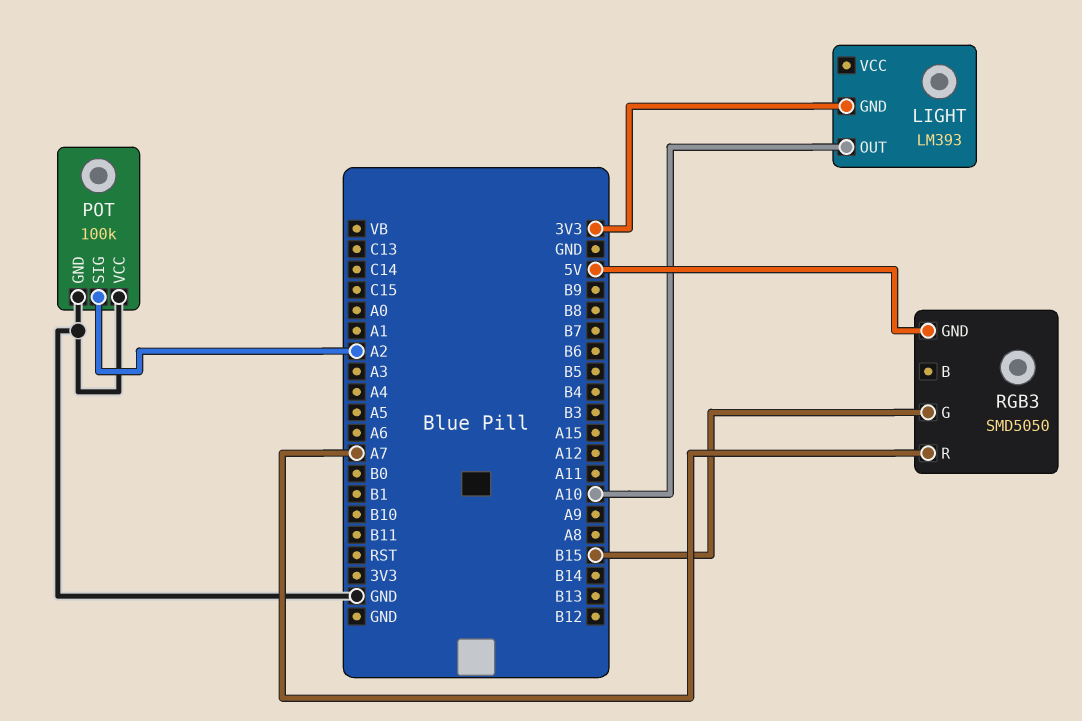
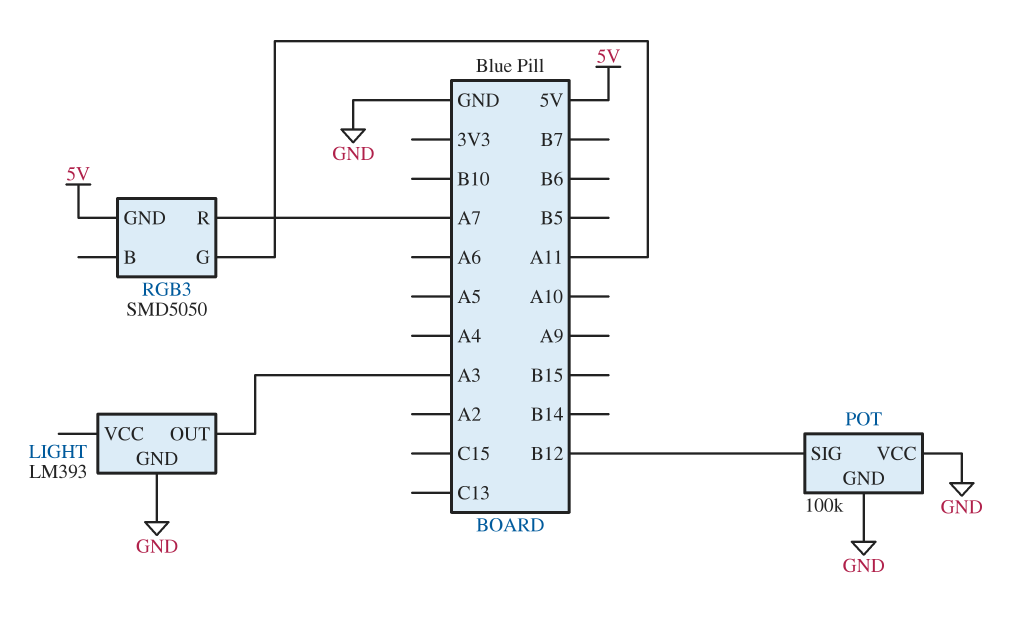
LIGHT pin GND: 3V3 -> GND
LIGHT pin OUT: A10 -> A3
POT pin SIG: A2 -> B12
RGB3 pin G: B15 -> A11

